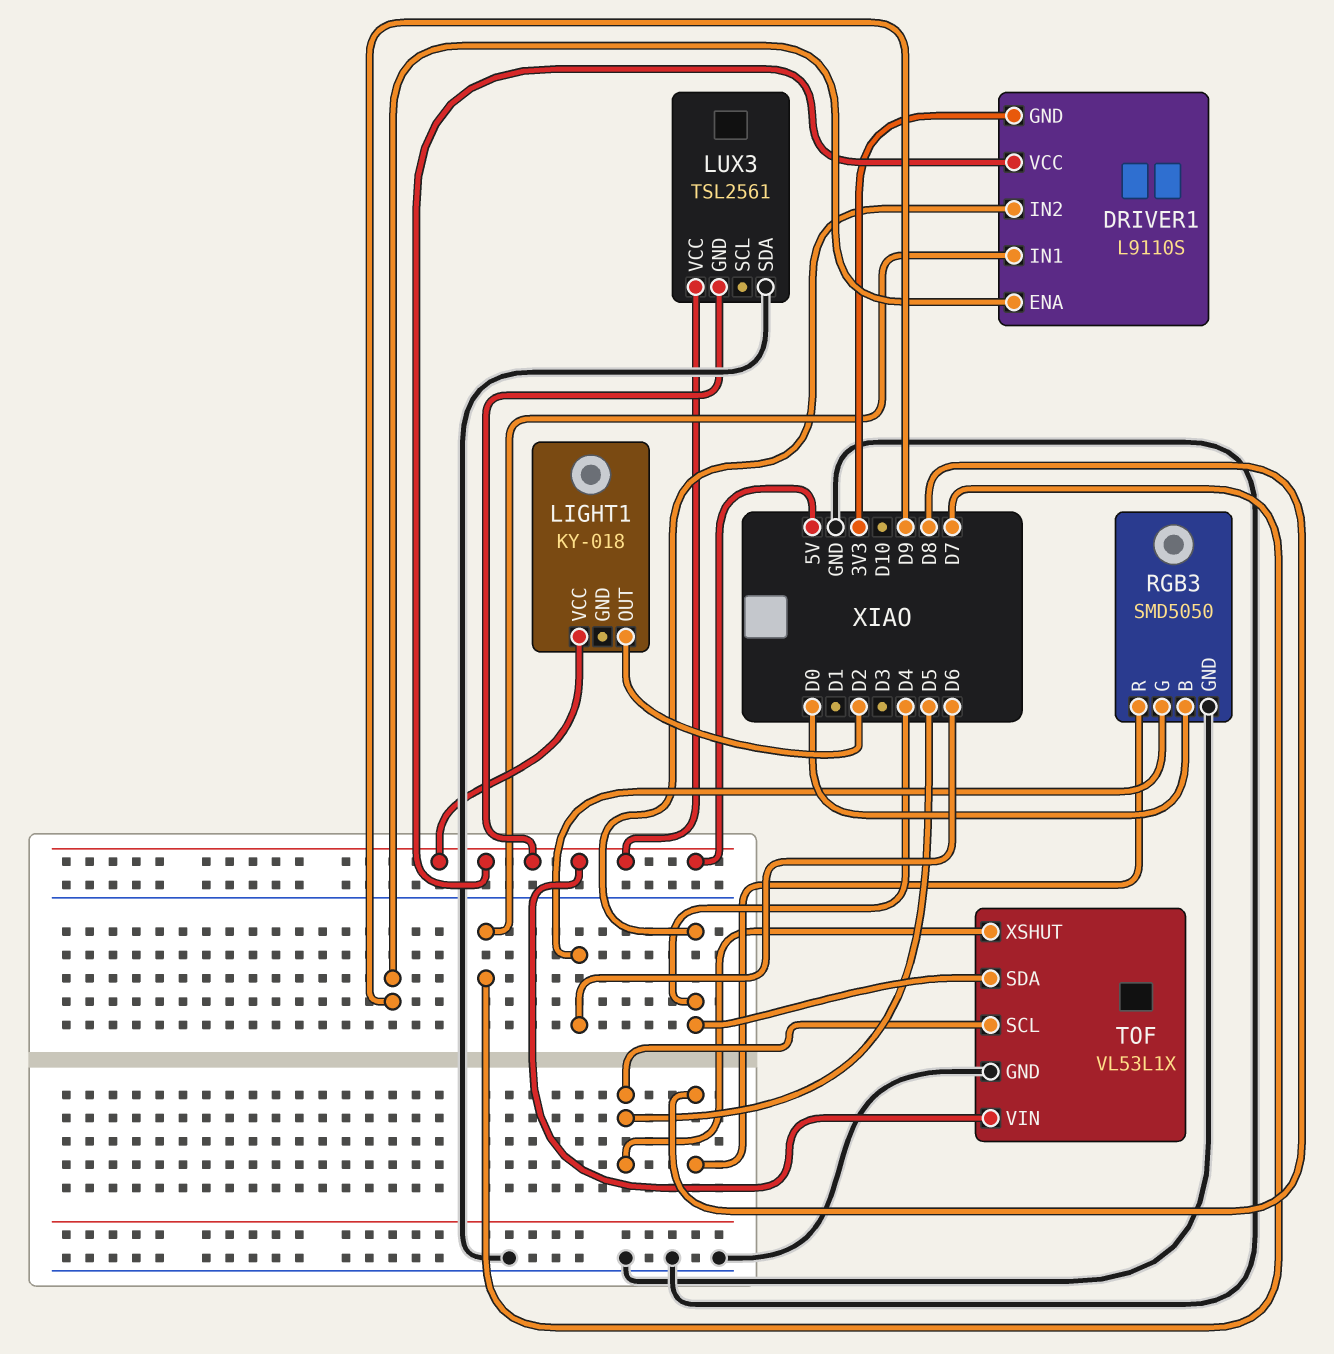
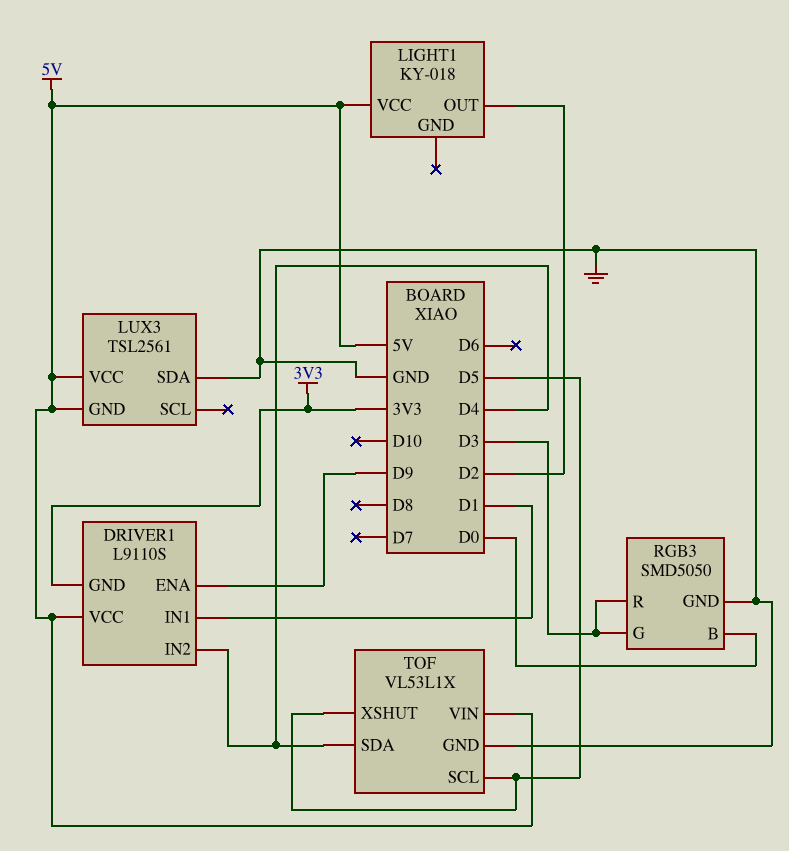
DRIVER1 pin IN1: D7 -> D1
RGB3 pin G: D6 -> D3
RGB3 pin R: D8 -> D3

